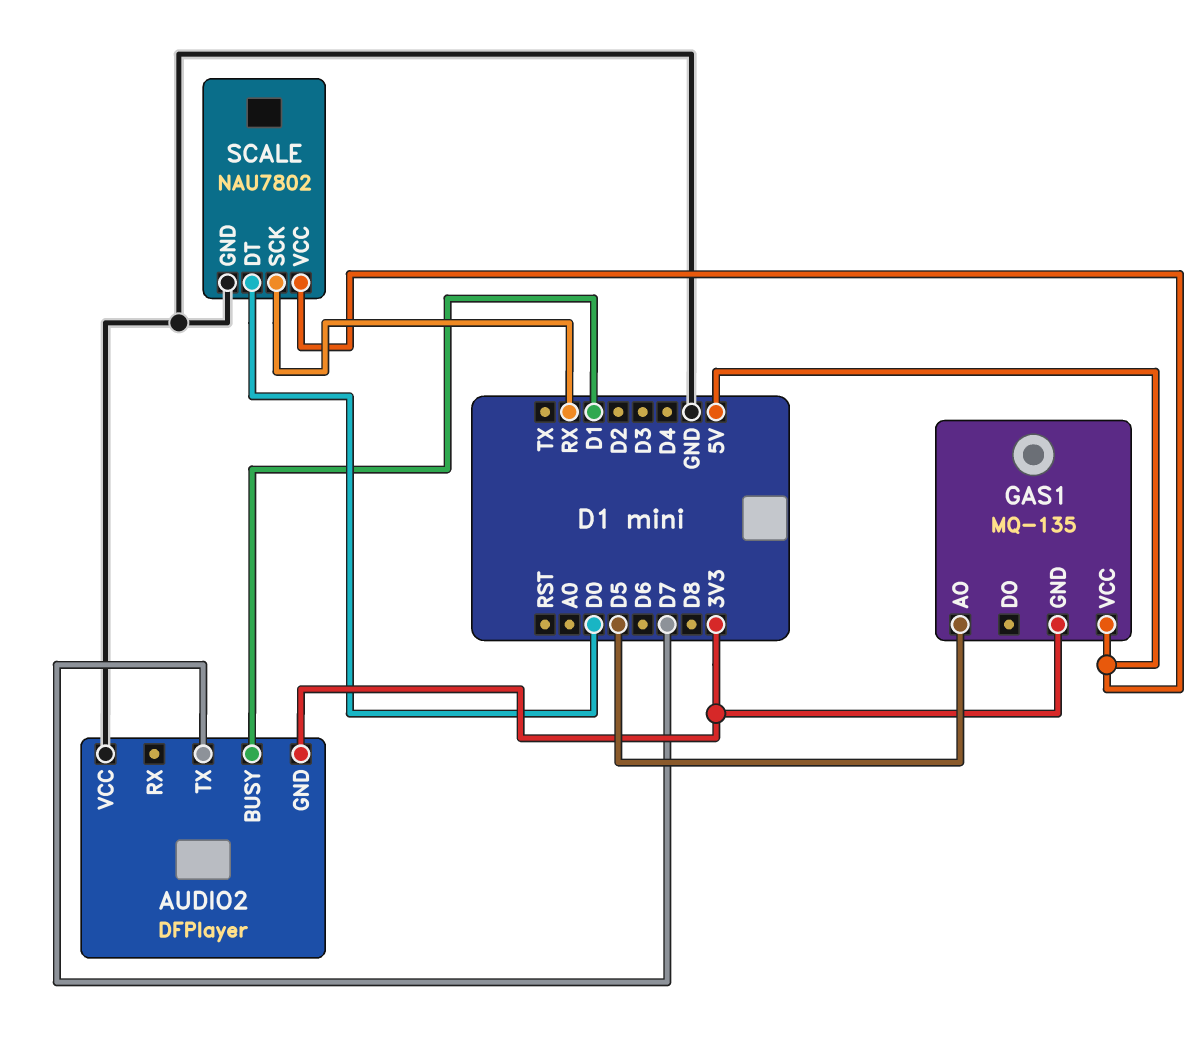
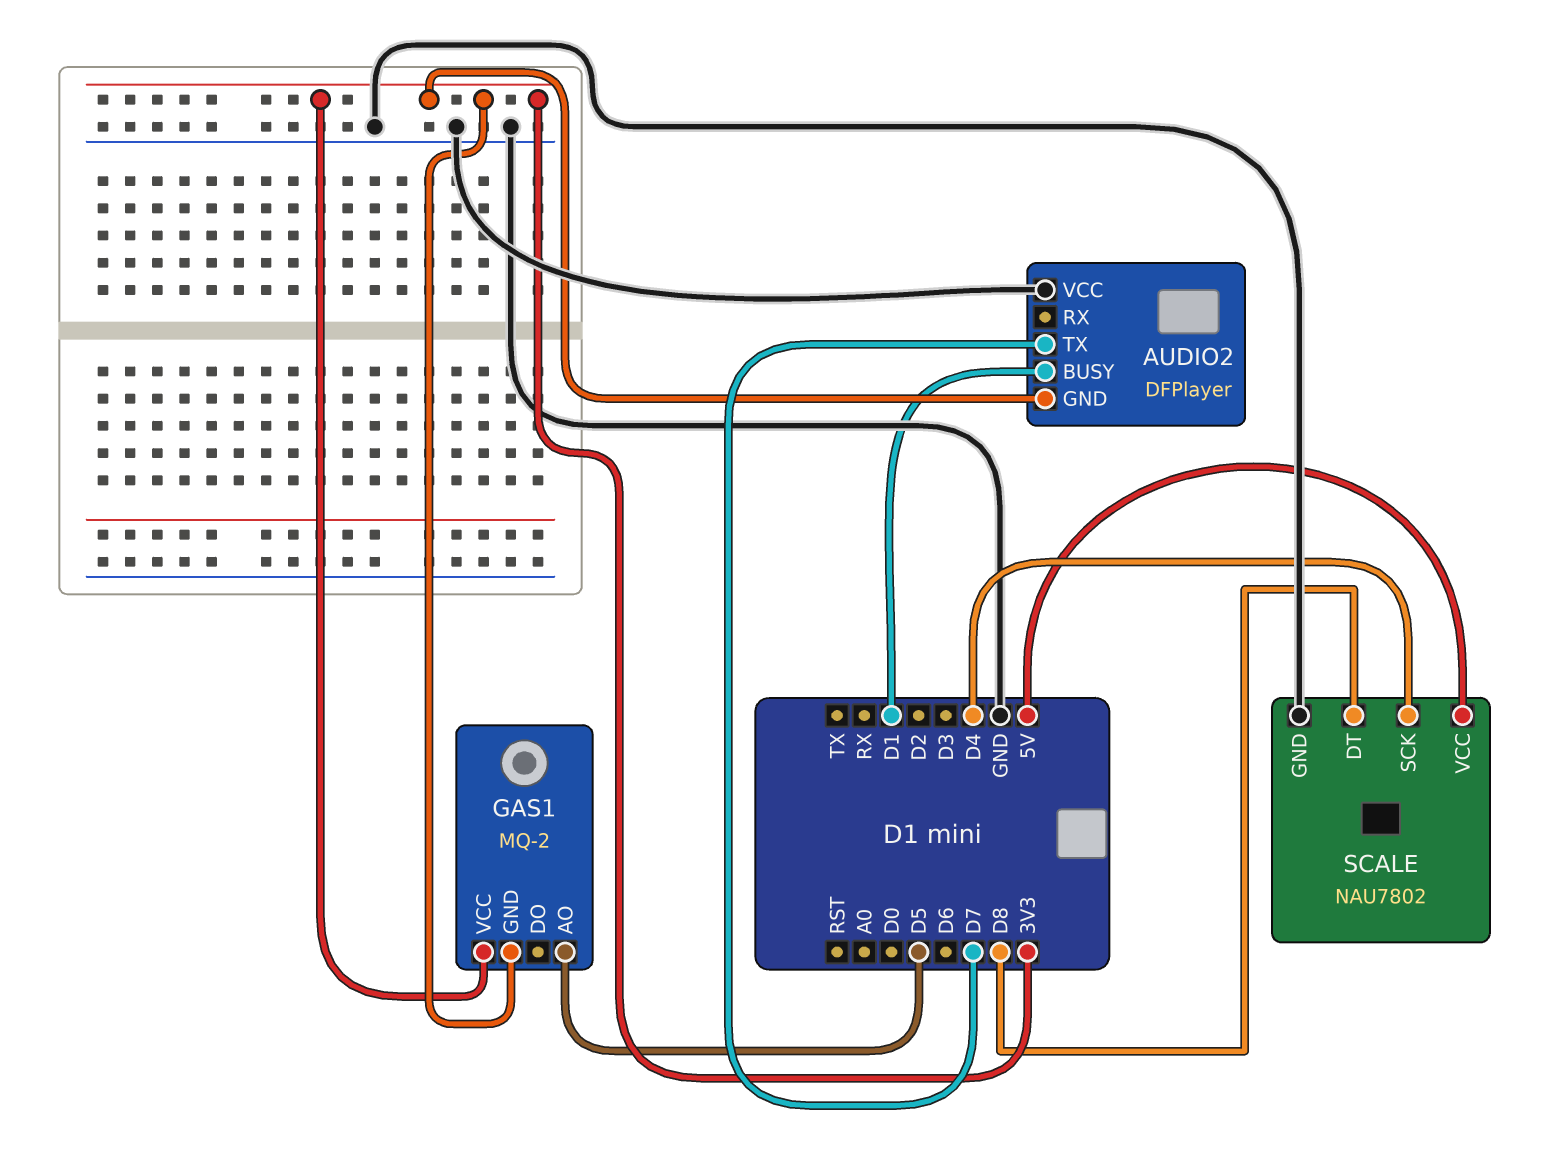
GAS1: MQ-135 -> MQ-2
GAS1 pin VCC: 5V -> 3V3
SCALE pin DT: D0 -> D8
SCALE pin SCK: RX -> D4

